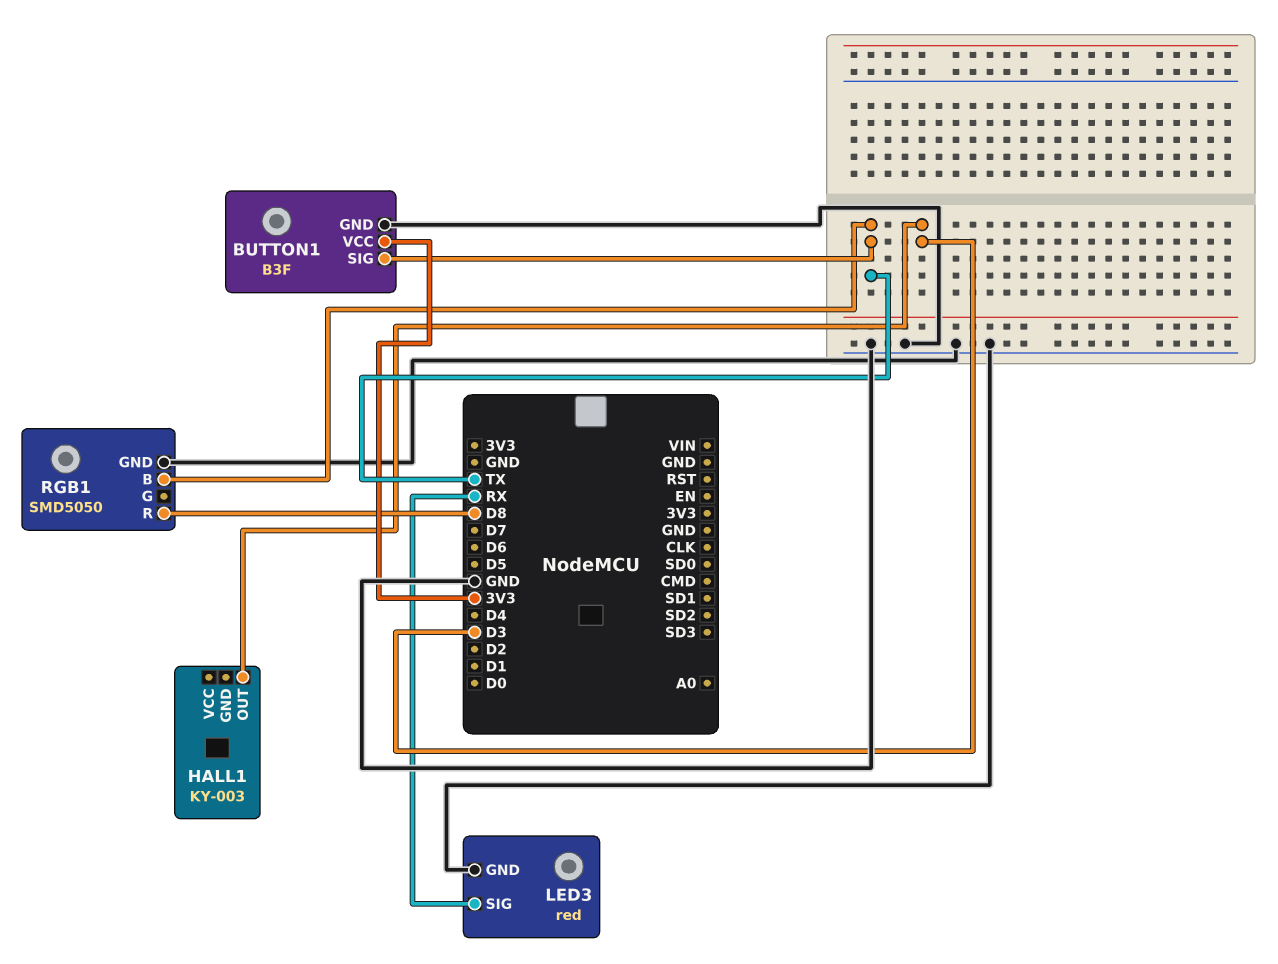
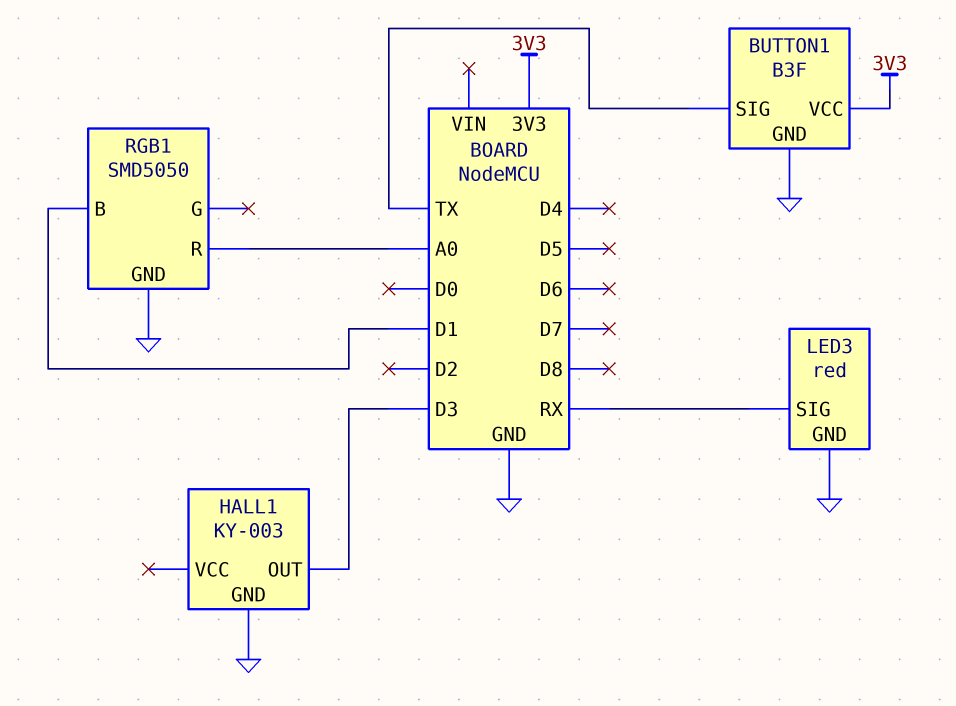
HALL1 pin GND: none -> GND
RGB1 pin B: TX -> D1
RGB1 pin R: D8 -> A0

